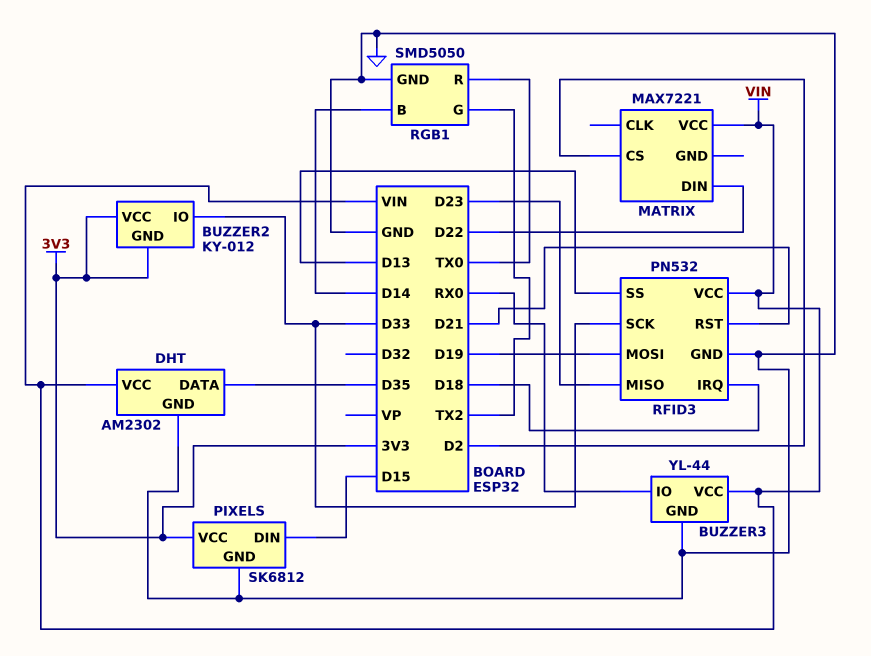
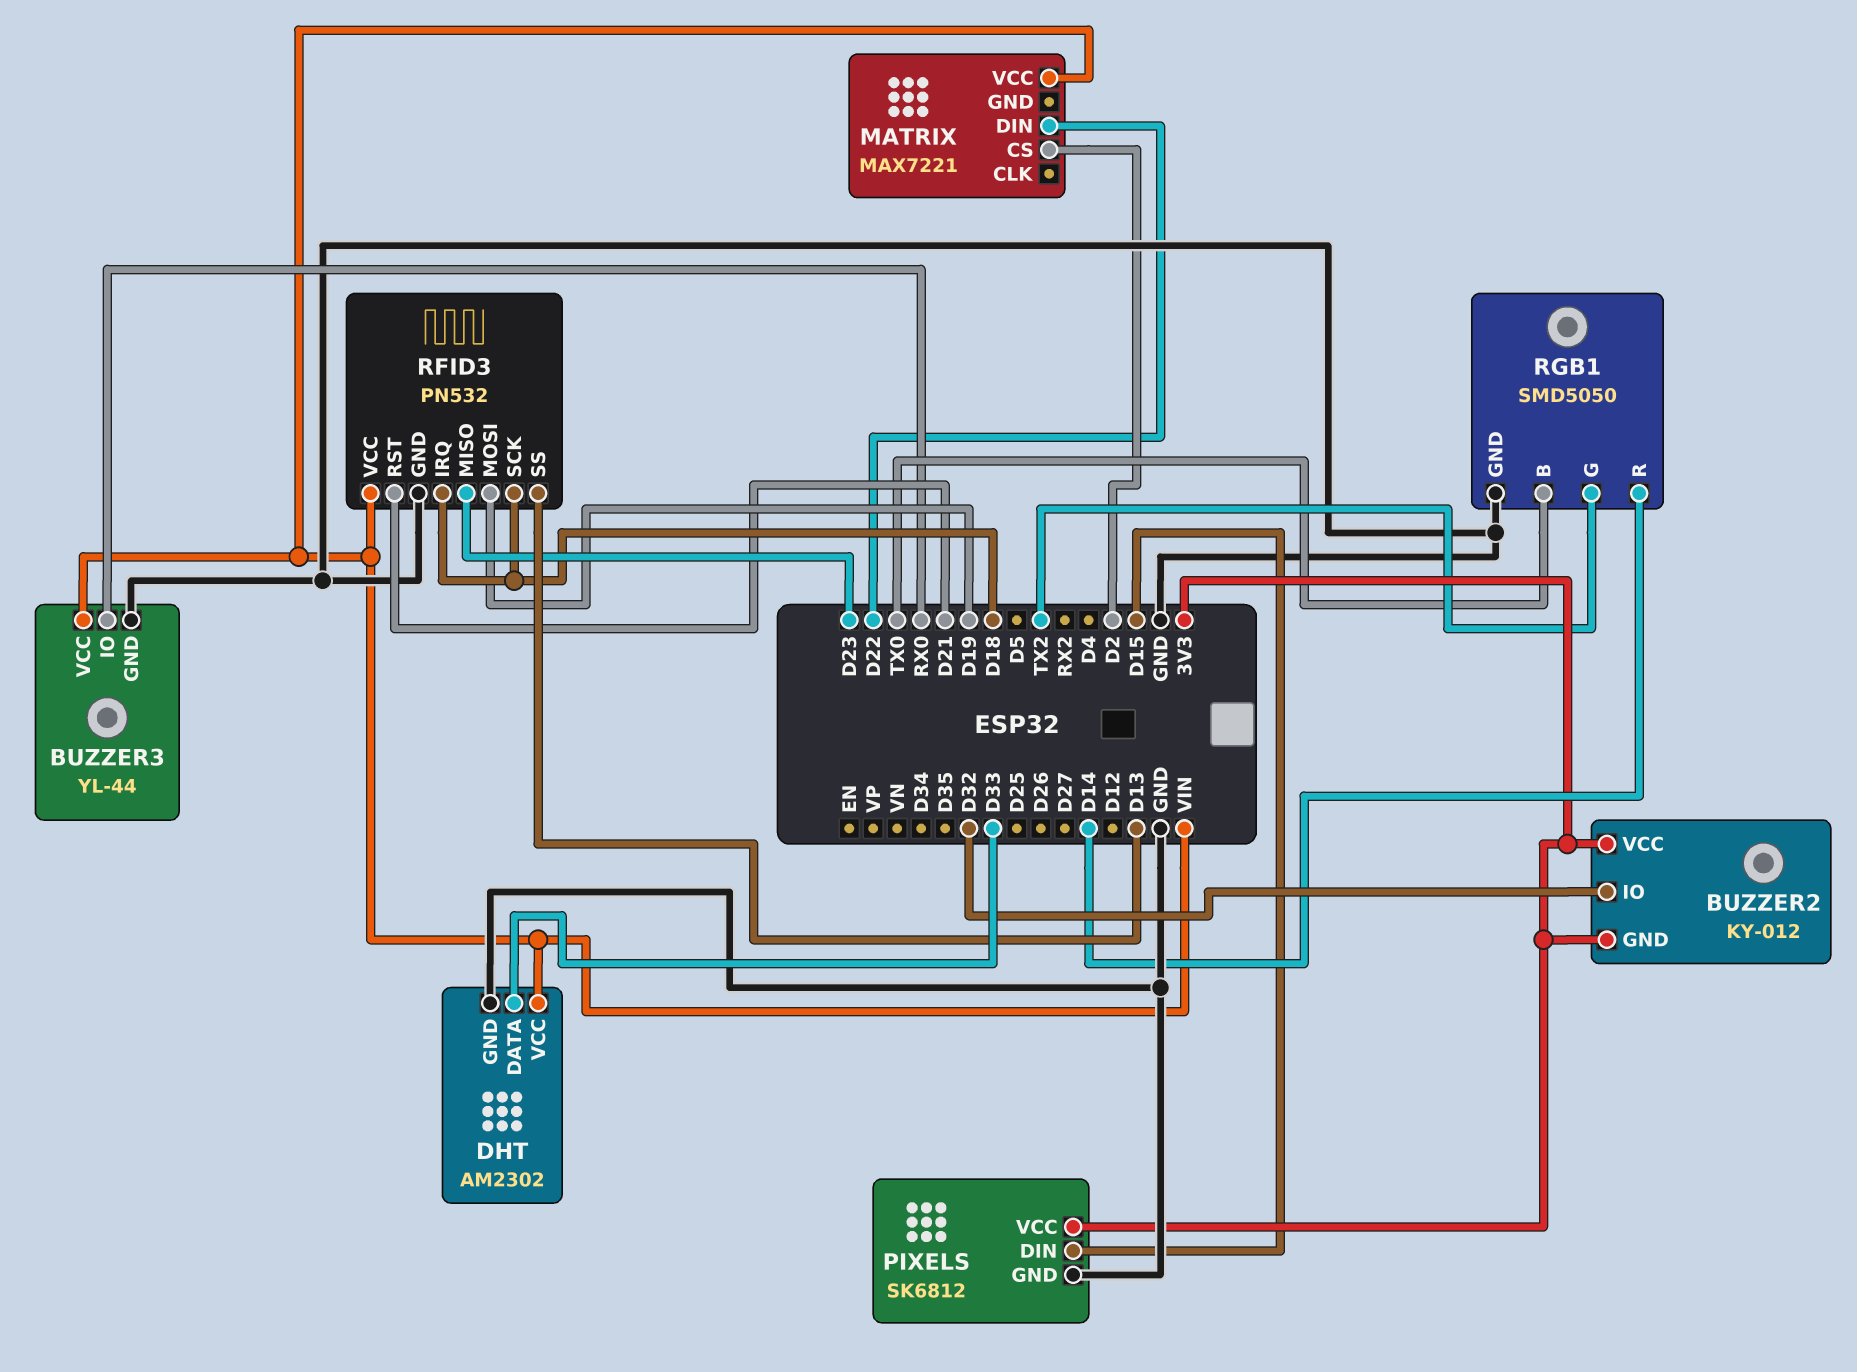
BUZZER2 pin IO: D33 -> D32
DHT pin DATA: D35 -> D33
RFID3 pin SCK: D33 -> D18
RGB1 pin B: D14 -> TX0
RGB1 pin R: TX0 -> D14

